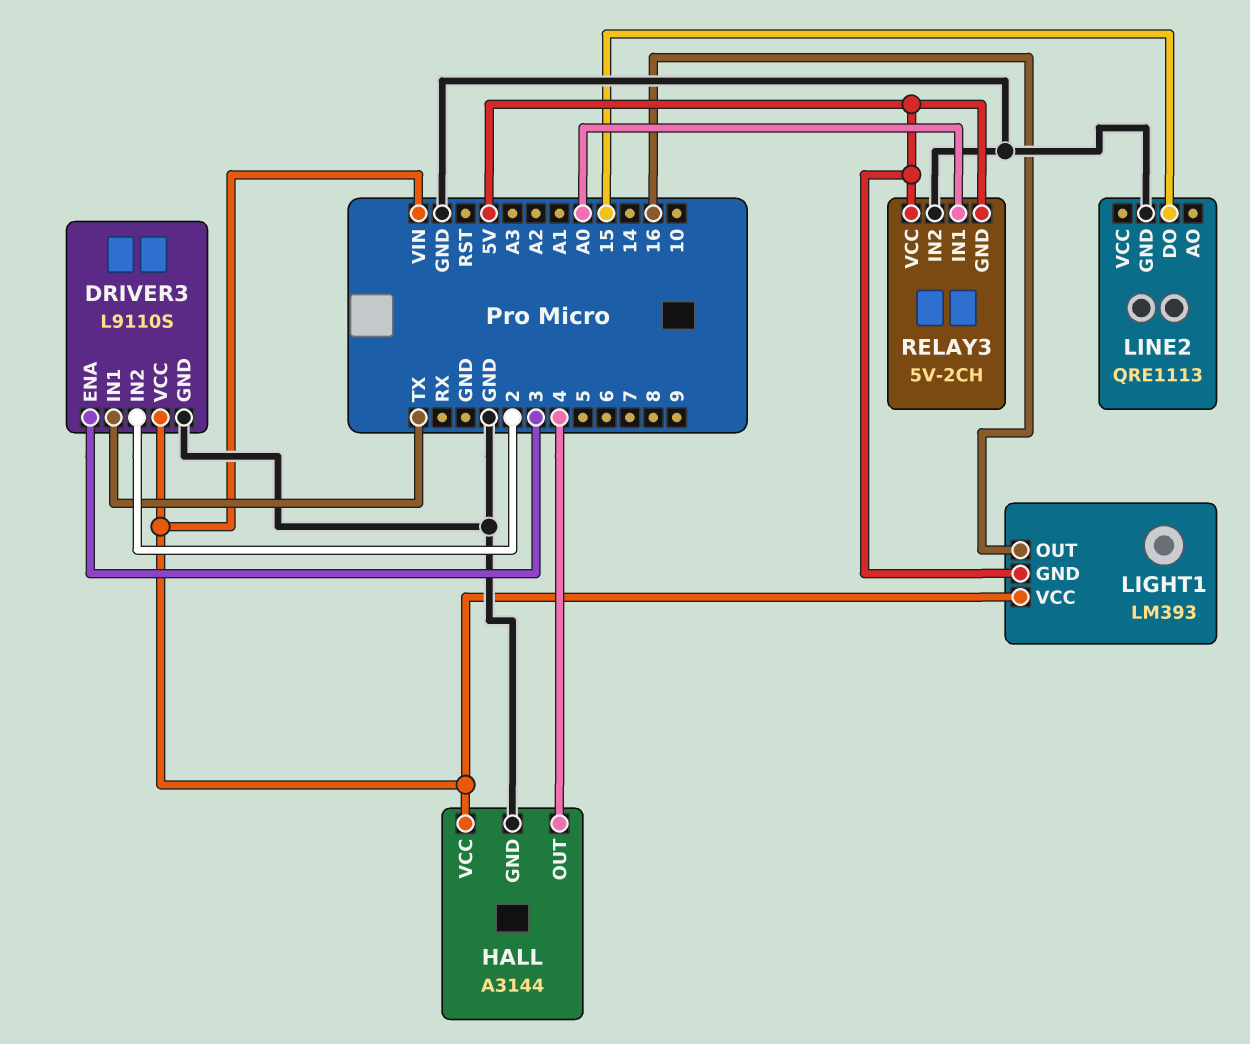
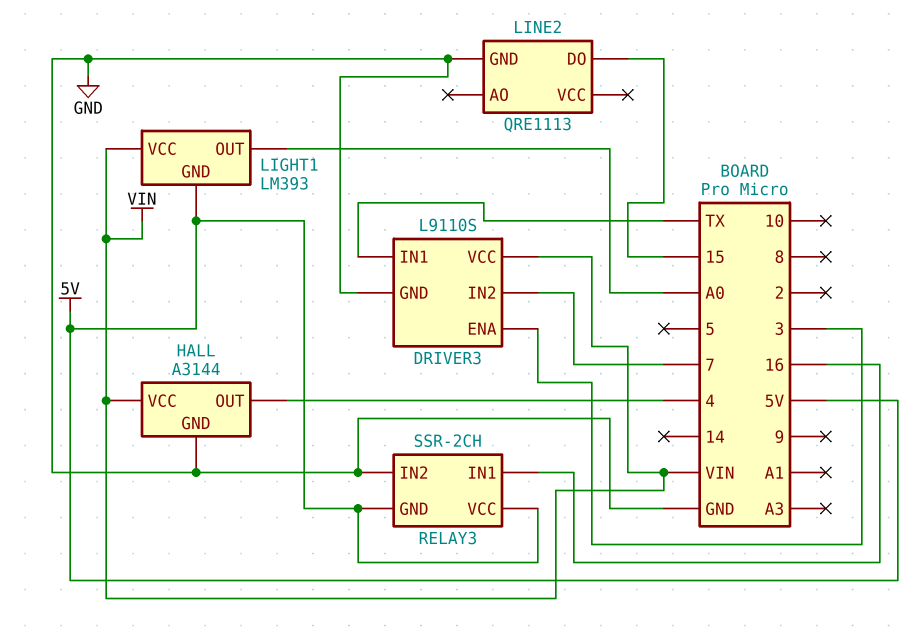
DRIVER3 pin IN2: 2 -> 7
LIGHT1 pin OUT: 16 -> A0
RELAY3: 5V-2CH -> SSR-2CH
RELAY3 pin IN1: A0 -> 16

